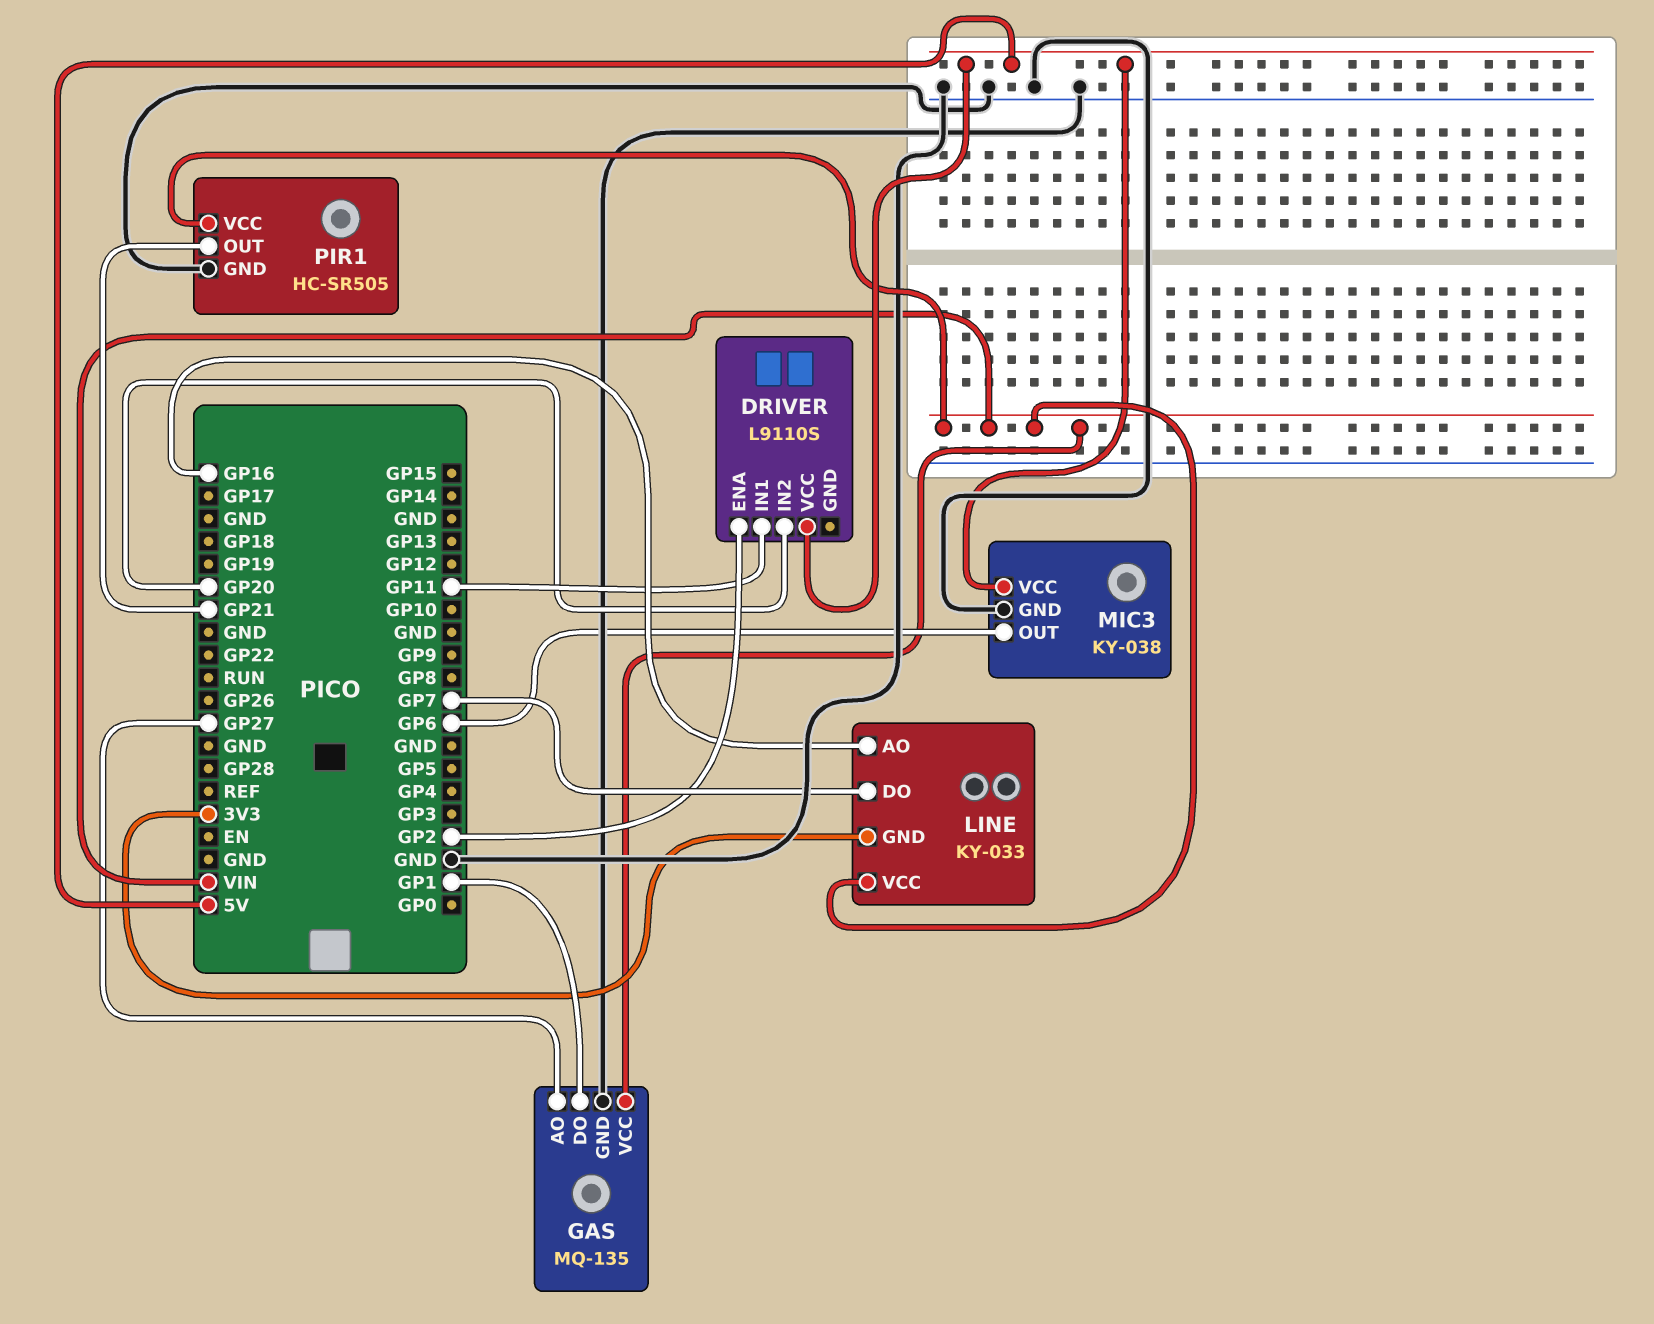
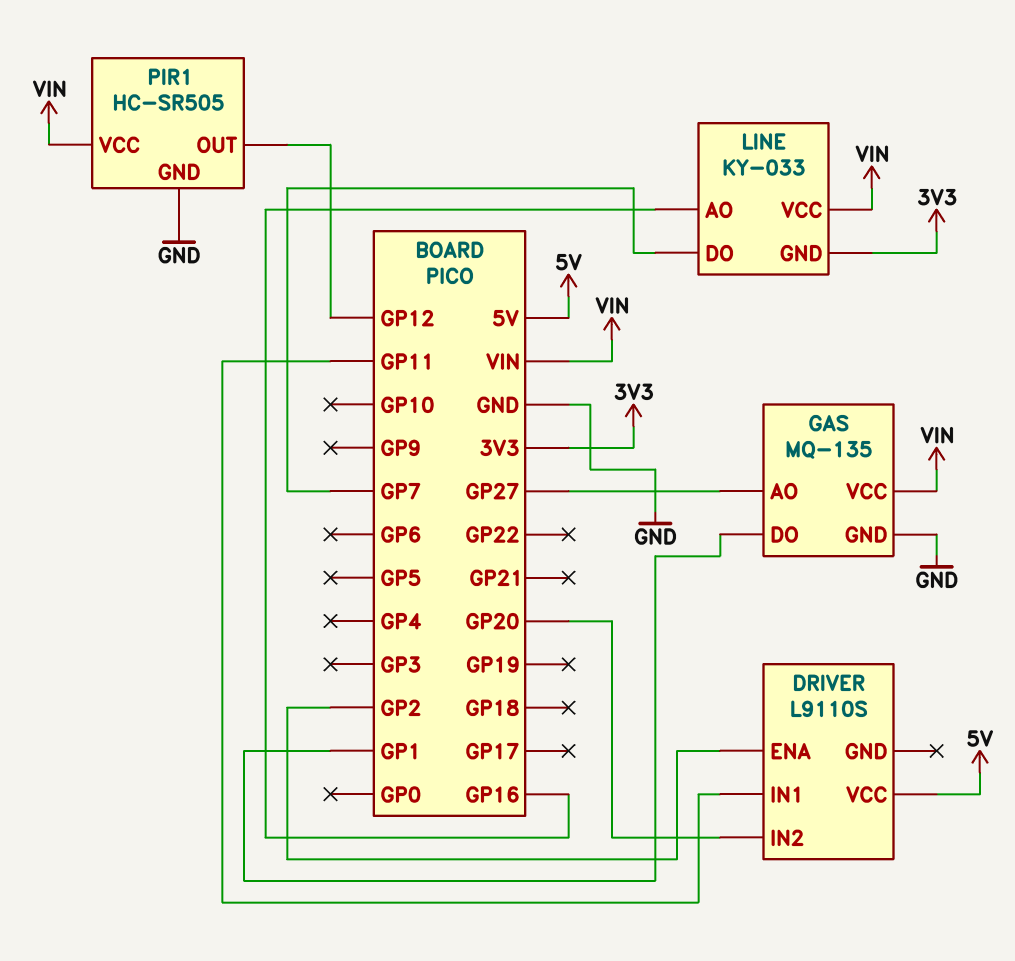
MIC3: KY-038 -> none
MIC3 pin GND: GND -> none
MIC3 pin OUT: GP6 -> none
MIC3 pin VCC: 5V -> none
PIR1 pin OUT: GP21 -> GP12

